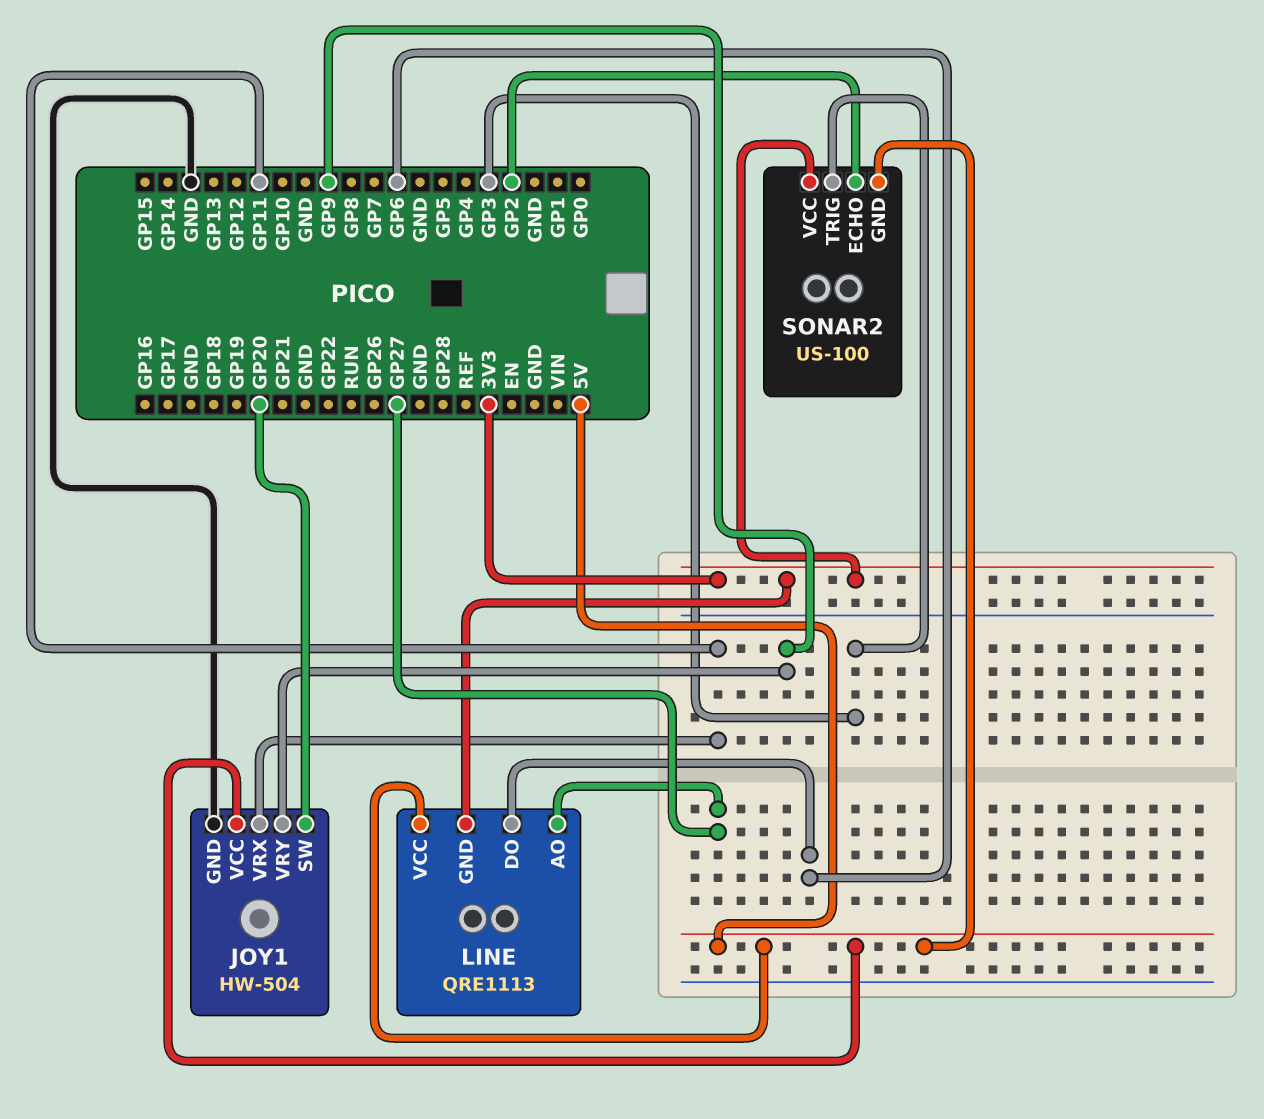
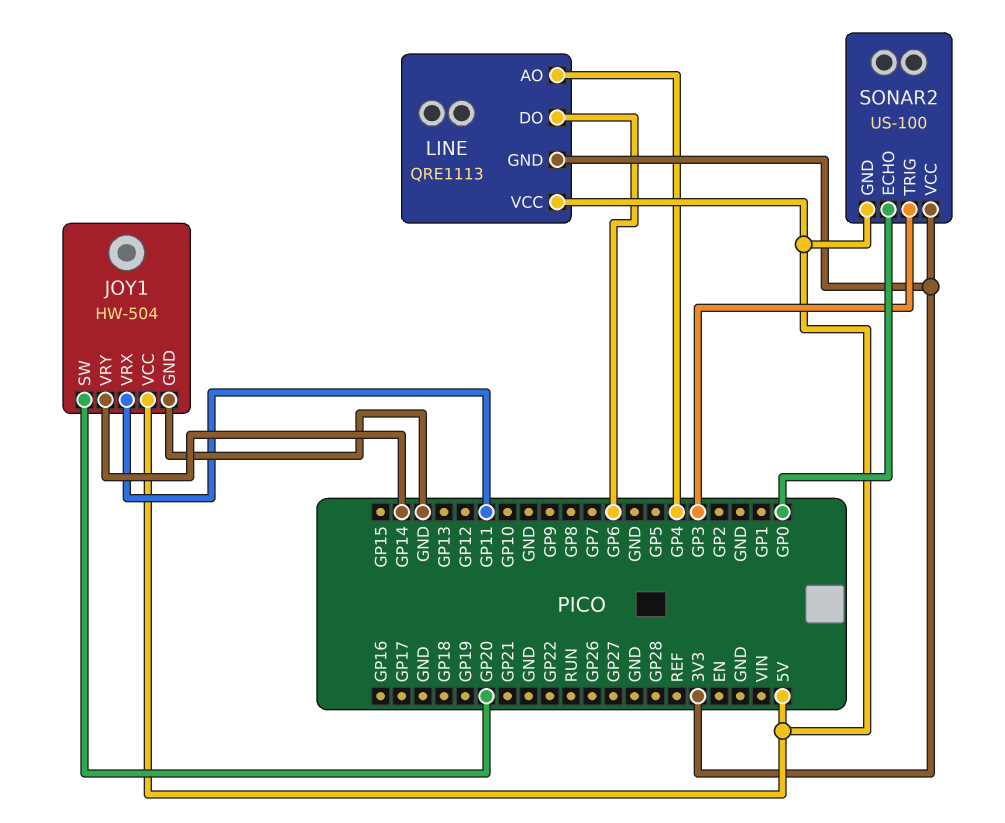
JOY1 pin VRY: GP9 -> GP14
LINE pin AO: GP27 -> GP4
SONAR2 pin ECHO: GP2 -> GP0

